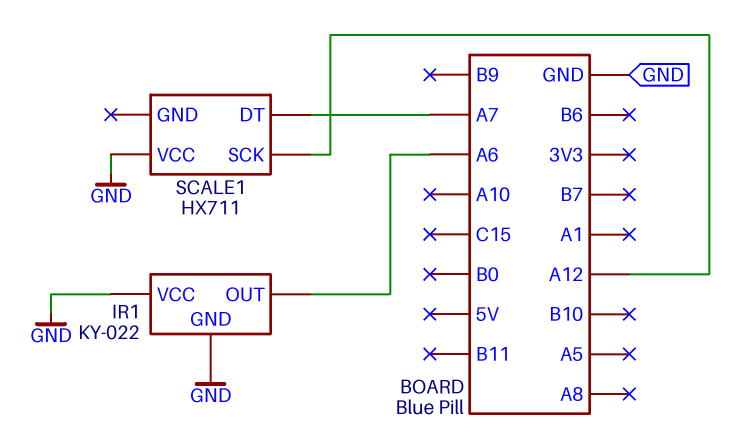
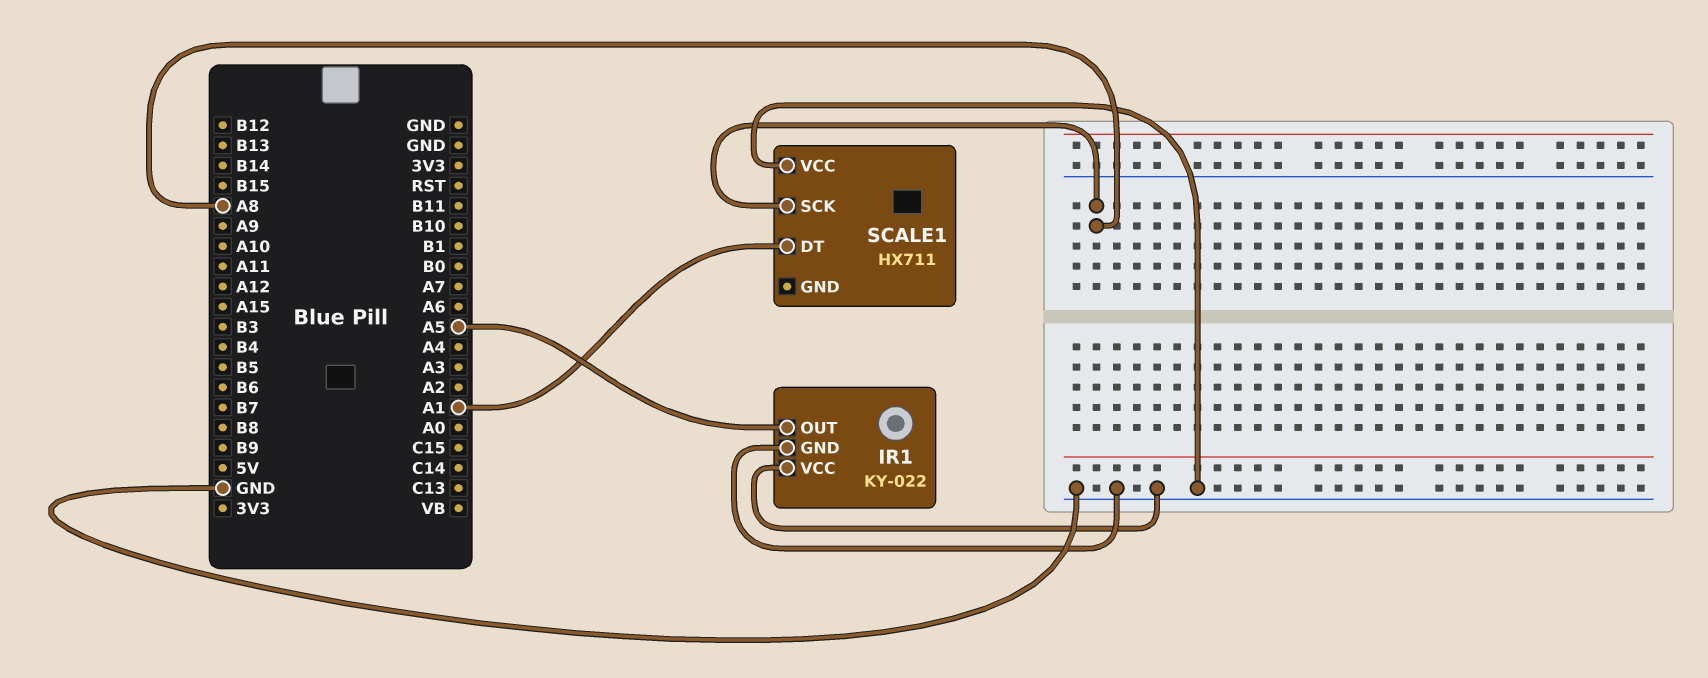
IR1 pin OUT: A6 -> A5
SCALE1 pin DT: A7 -> A1
SCALE1 pin SCK: A12 -> A8

